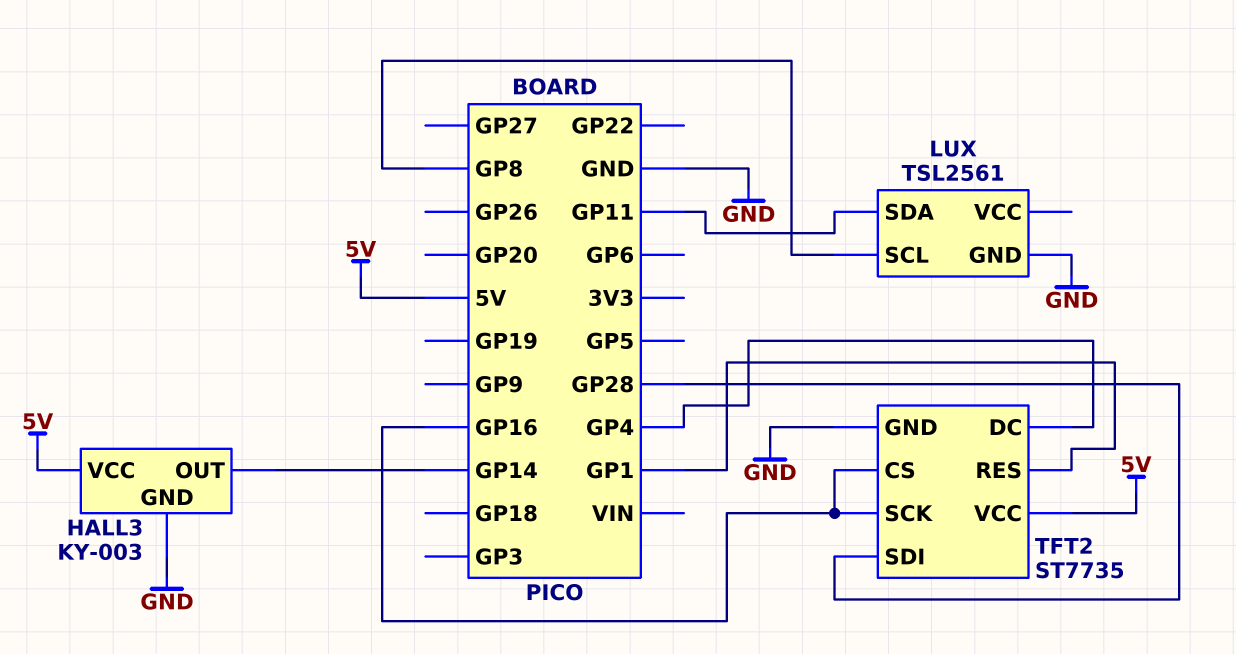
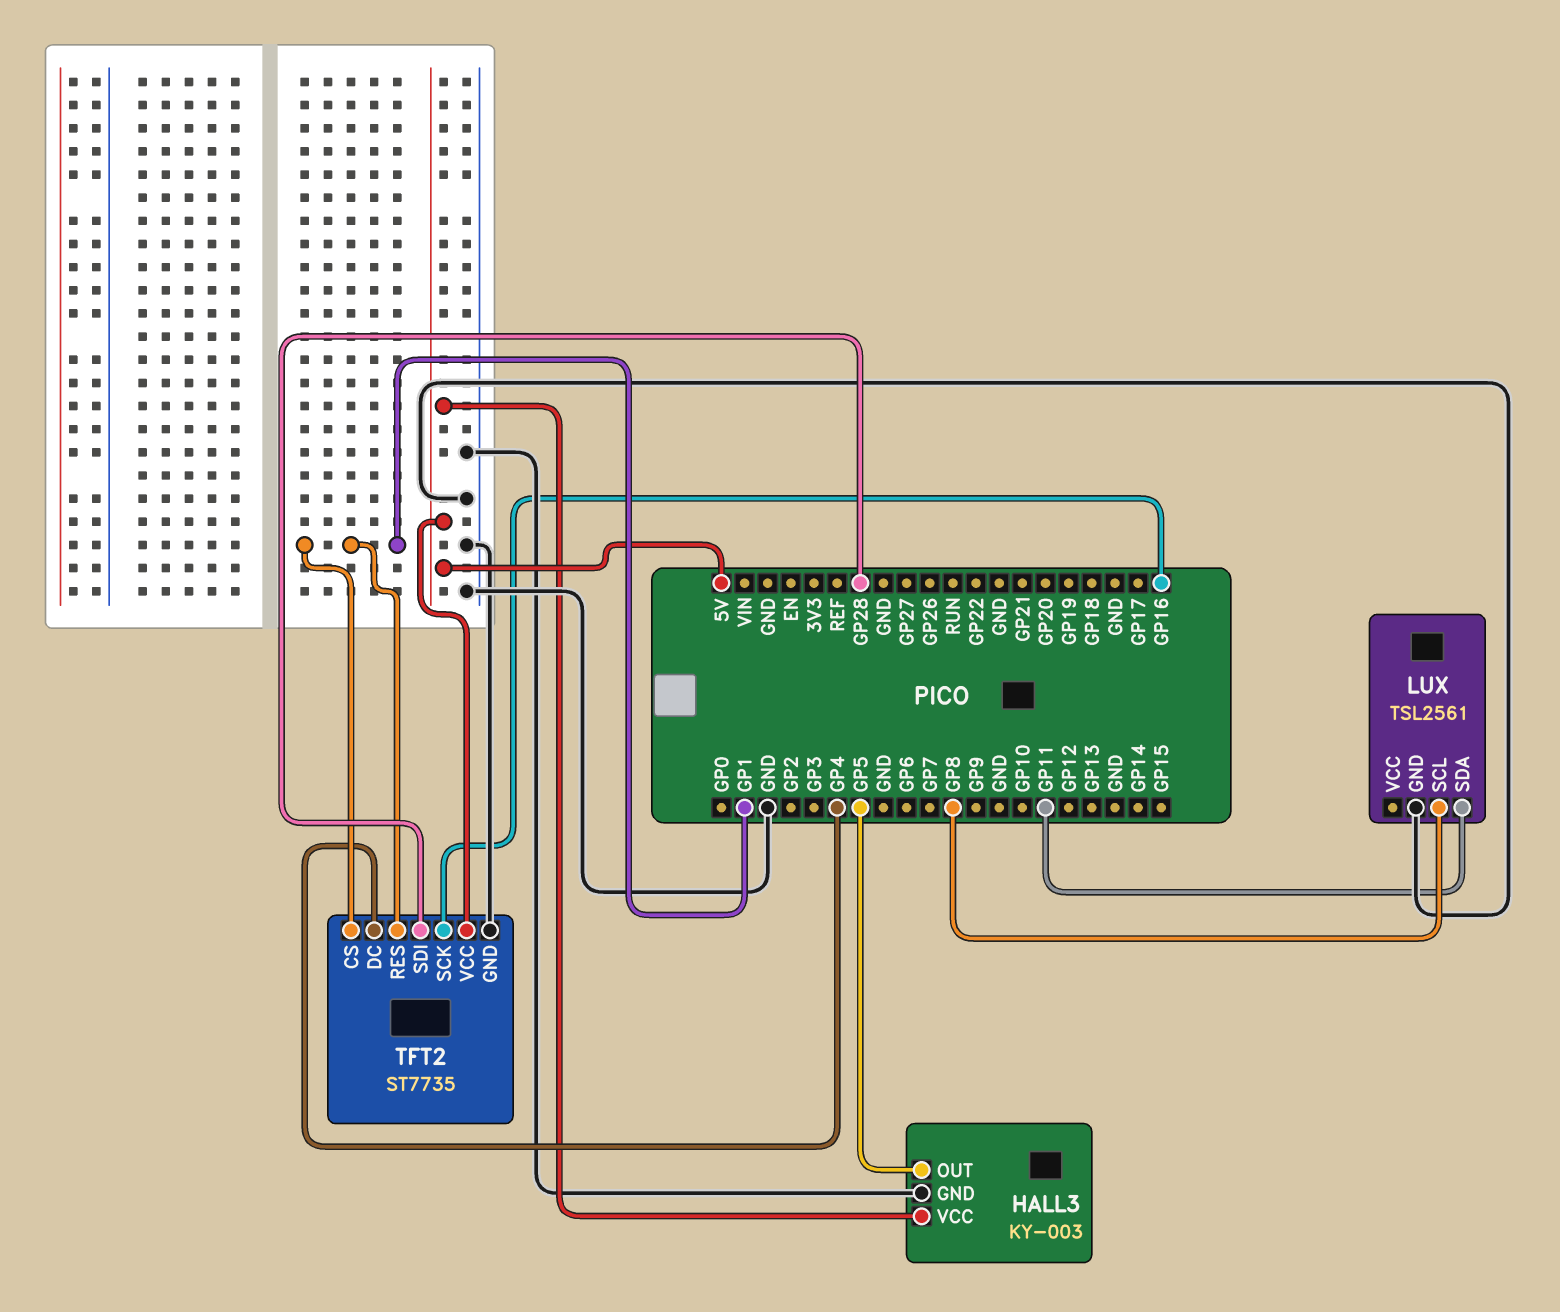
HALL3 pin OUT: GP14 -> GP5
TFT2 pin CS: GP16 -> GP1

